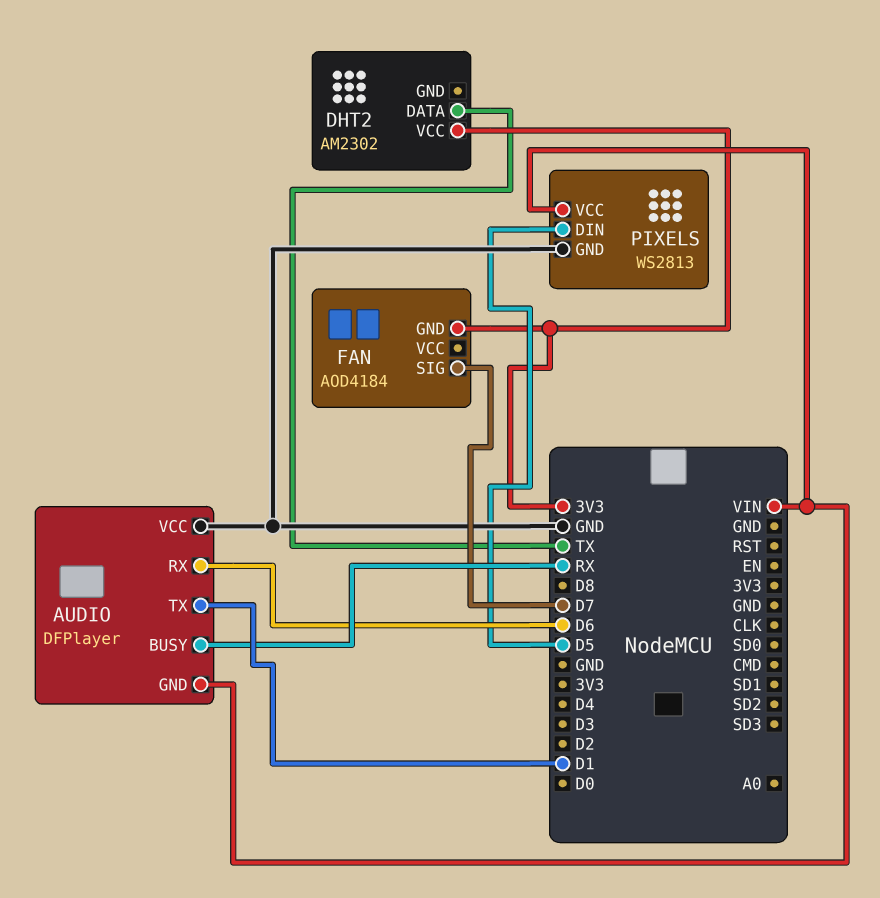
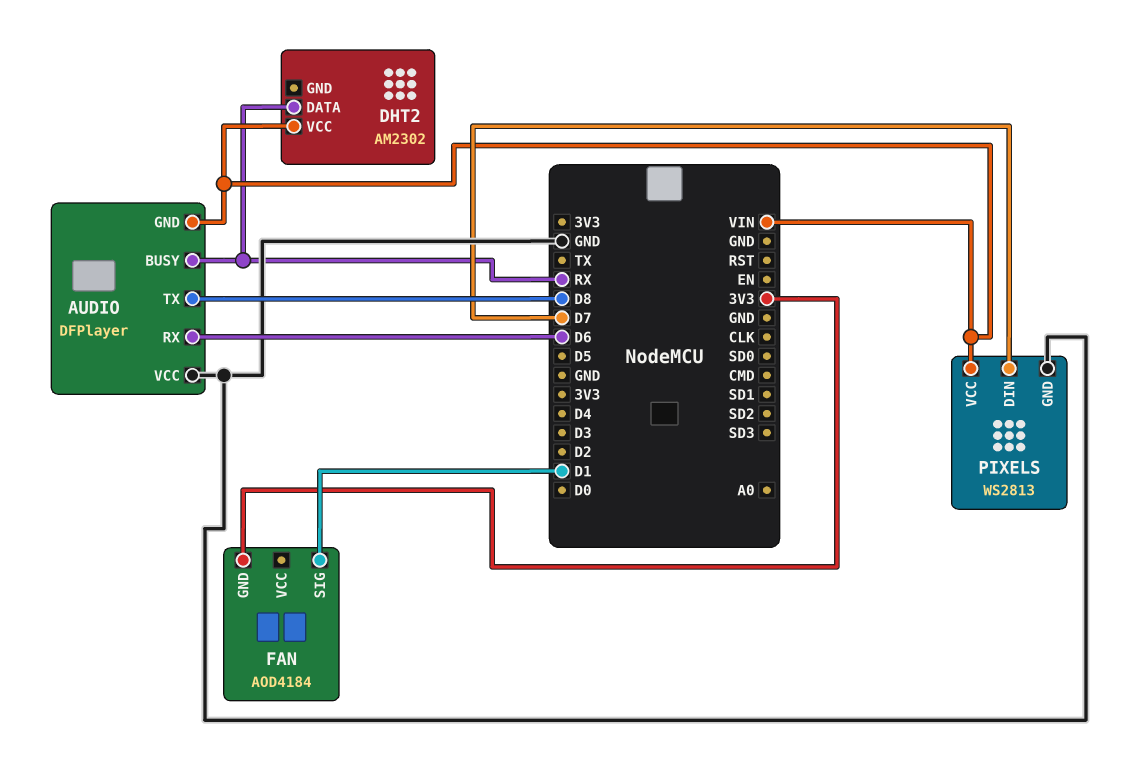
AUDIO pin TX: D1 -> D8
DHT2 pin DATA: TX -> RX
DHT2 pin VCC: 3V3 -> VIN
FAN pin SIG: D7 -> D1
PIXELS pin DIN: D5 -> D7

